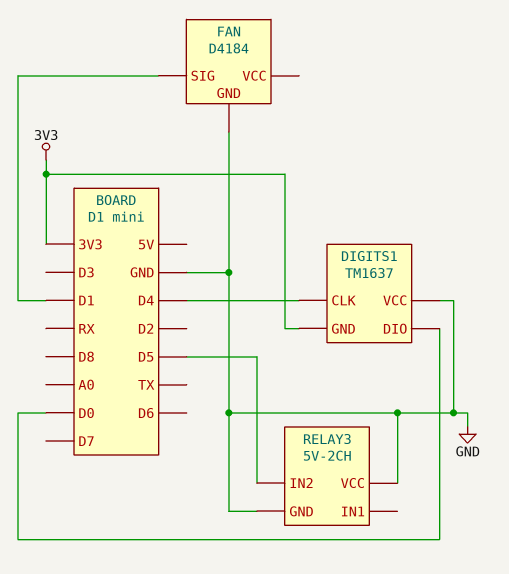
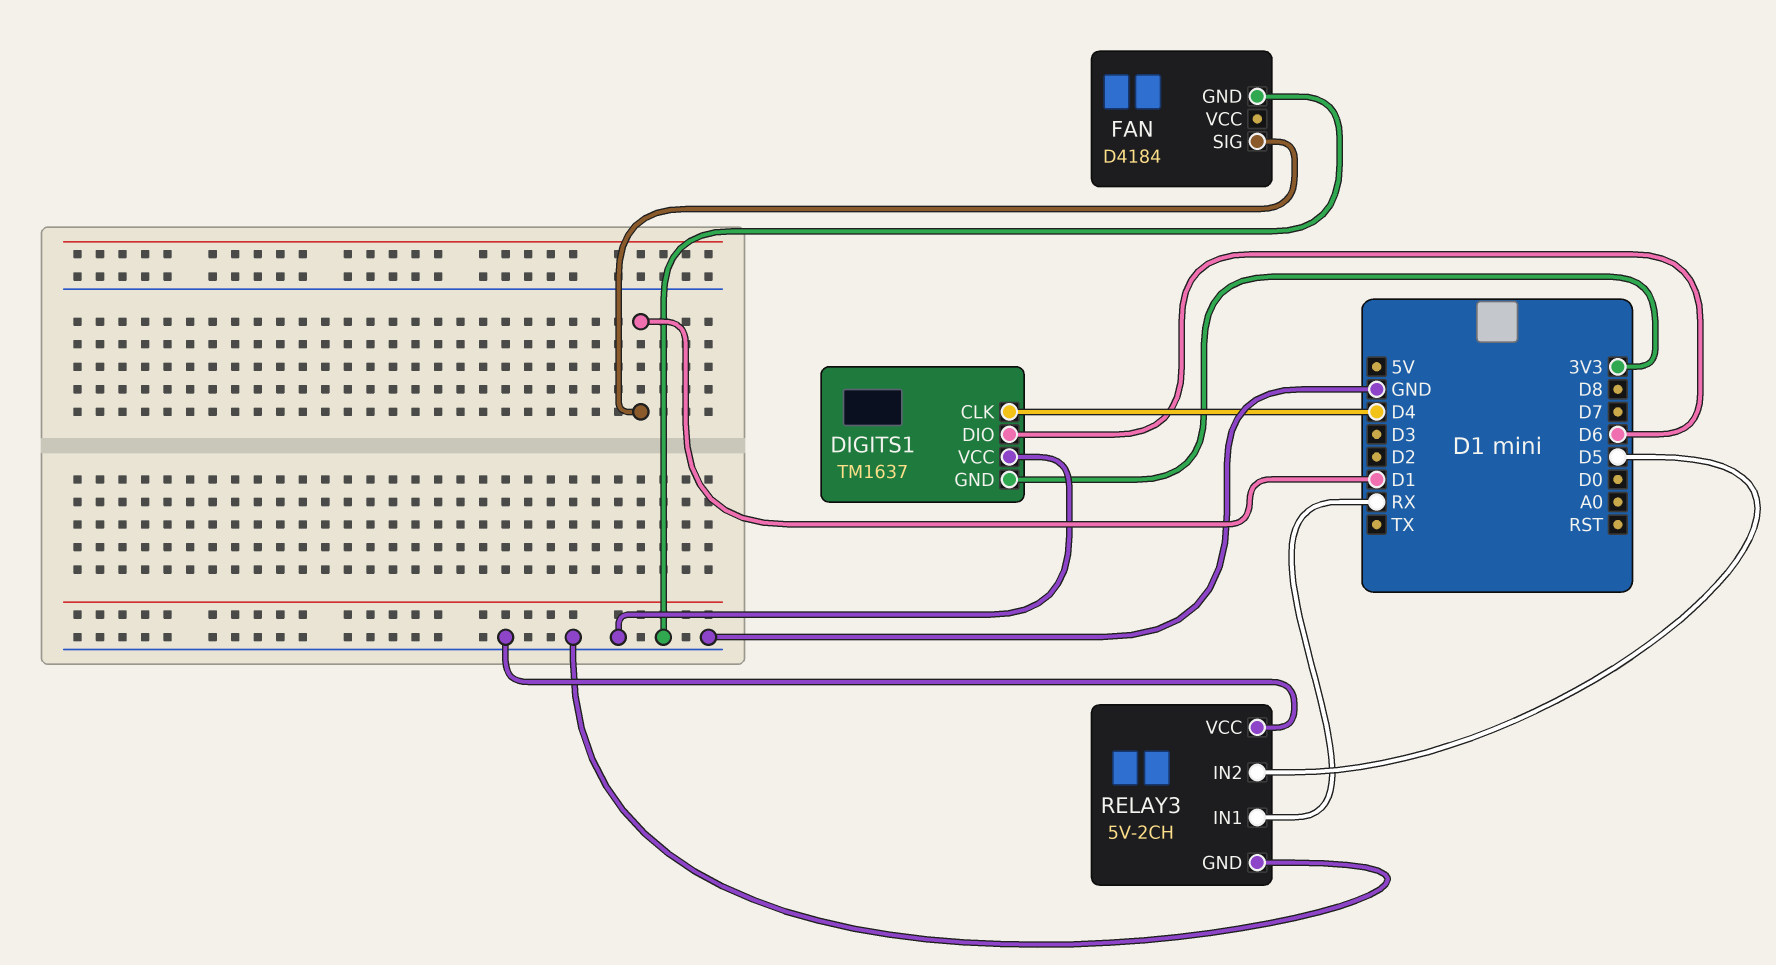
DIGITS1 pin DIO: D0 -> D6
RELAY3 pin IN1: none -> RX

